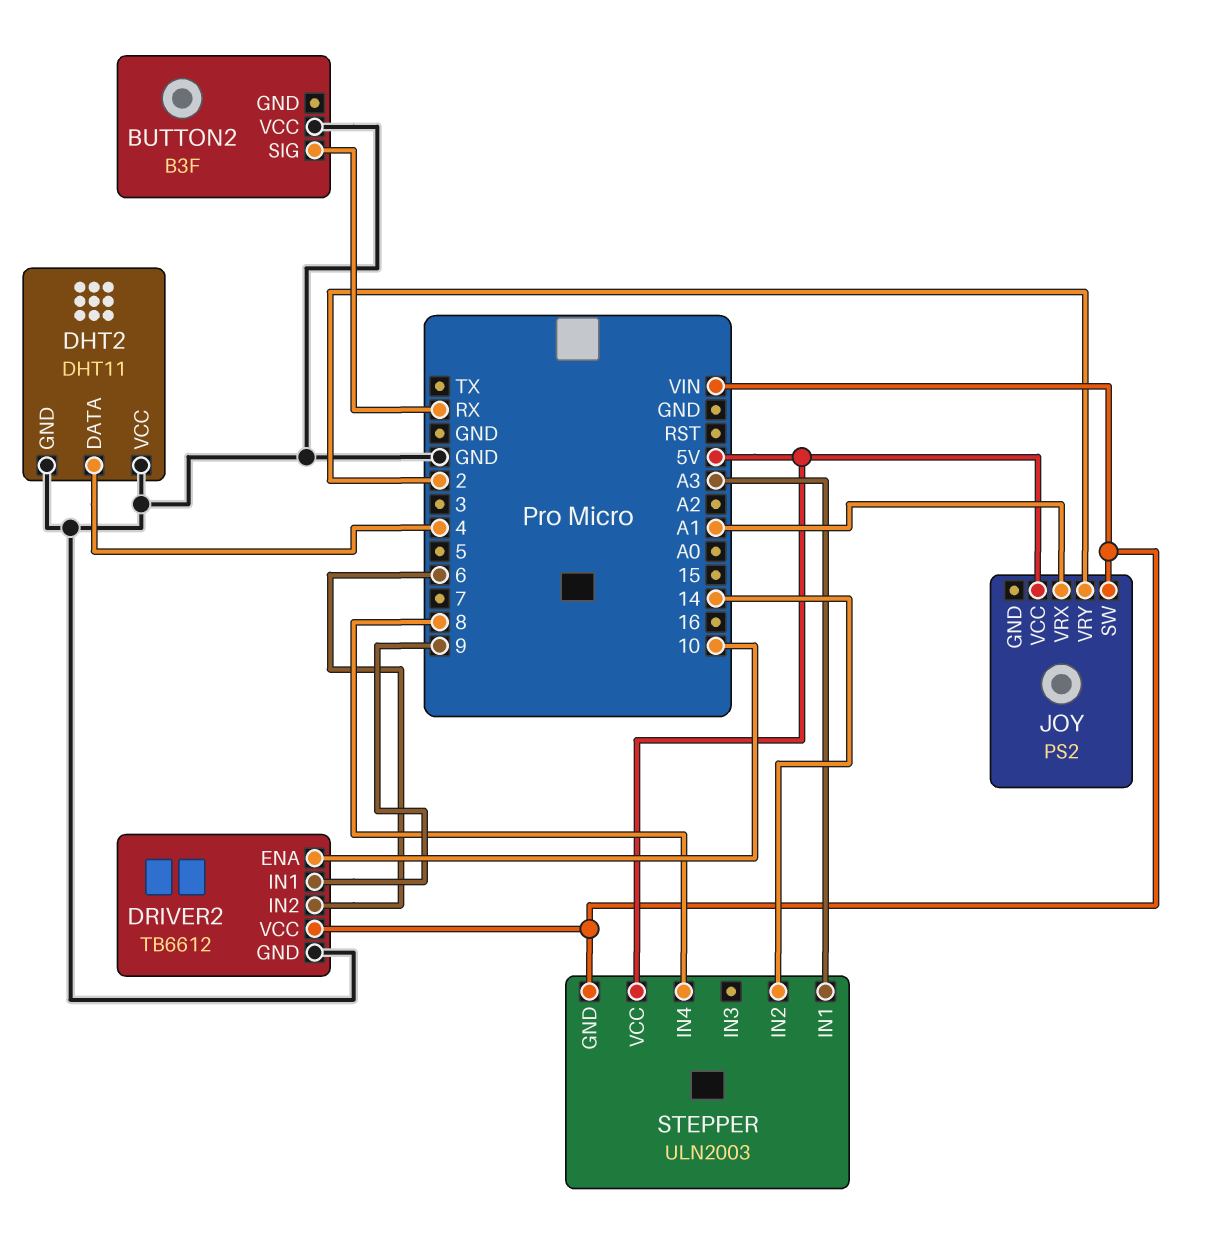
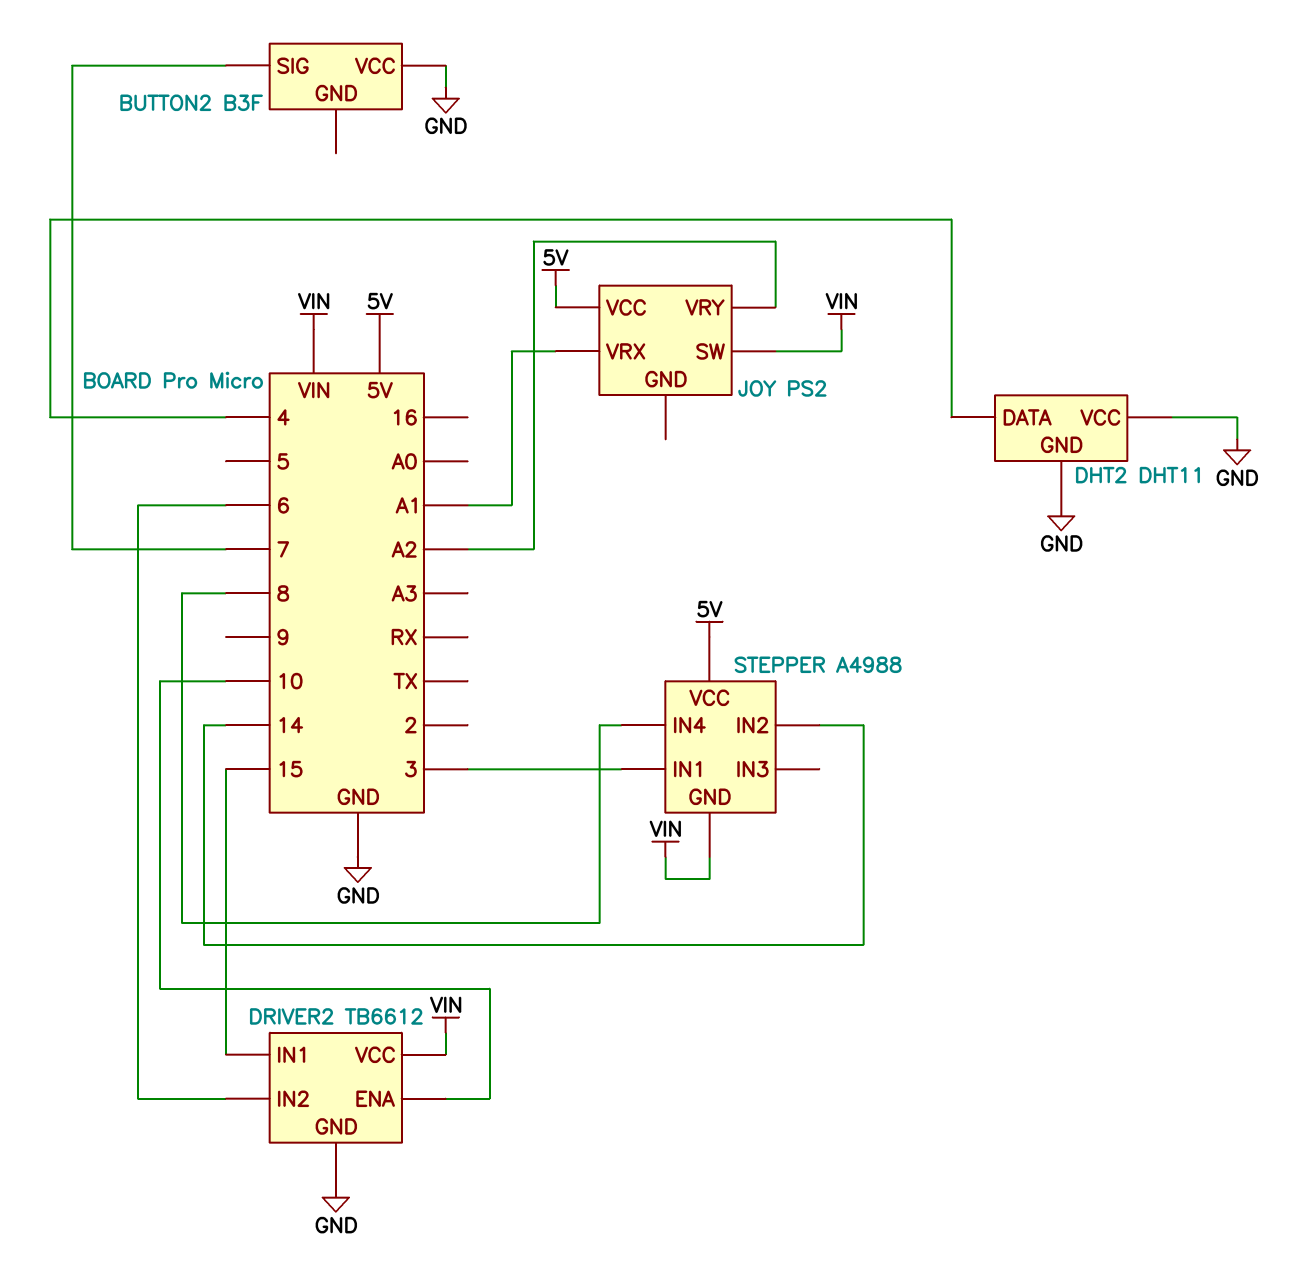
BUTTON2 pin SIG: RX -> 7
DRIVER2 pin IN1: 9 -> 15
JOY pin VRY: 2 -> A2
STEPPER: ULN2003 -> A4988
STEPPER pin IN1: A3 -> 3

